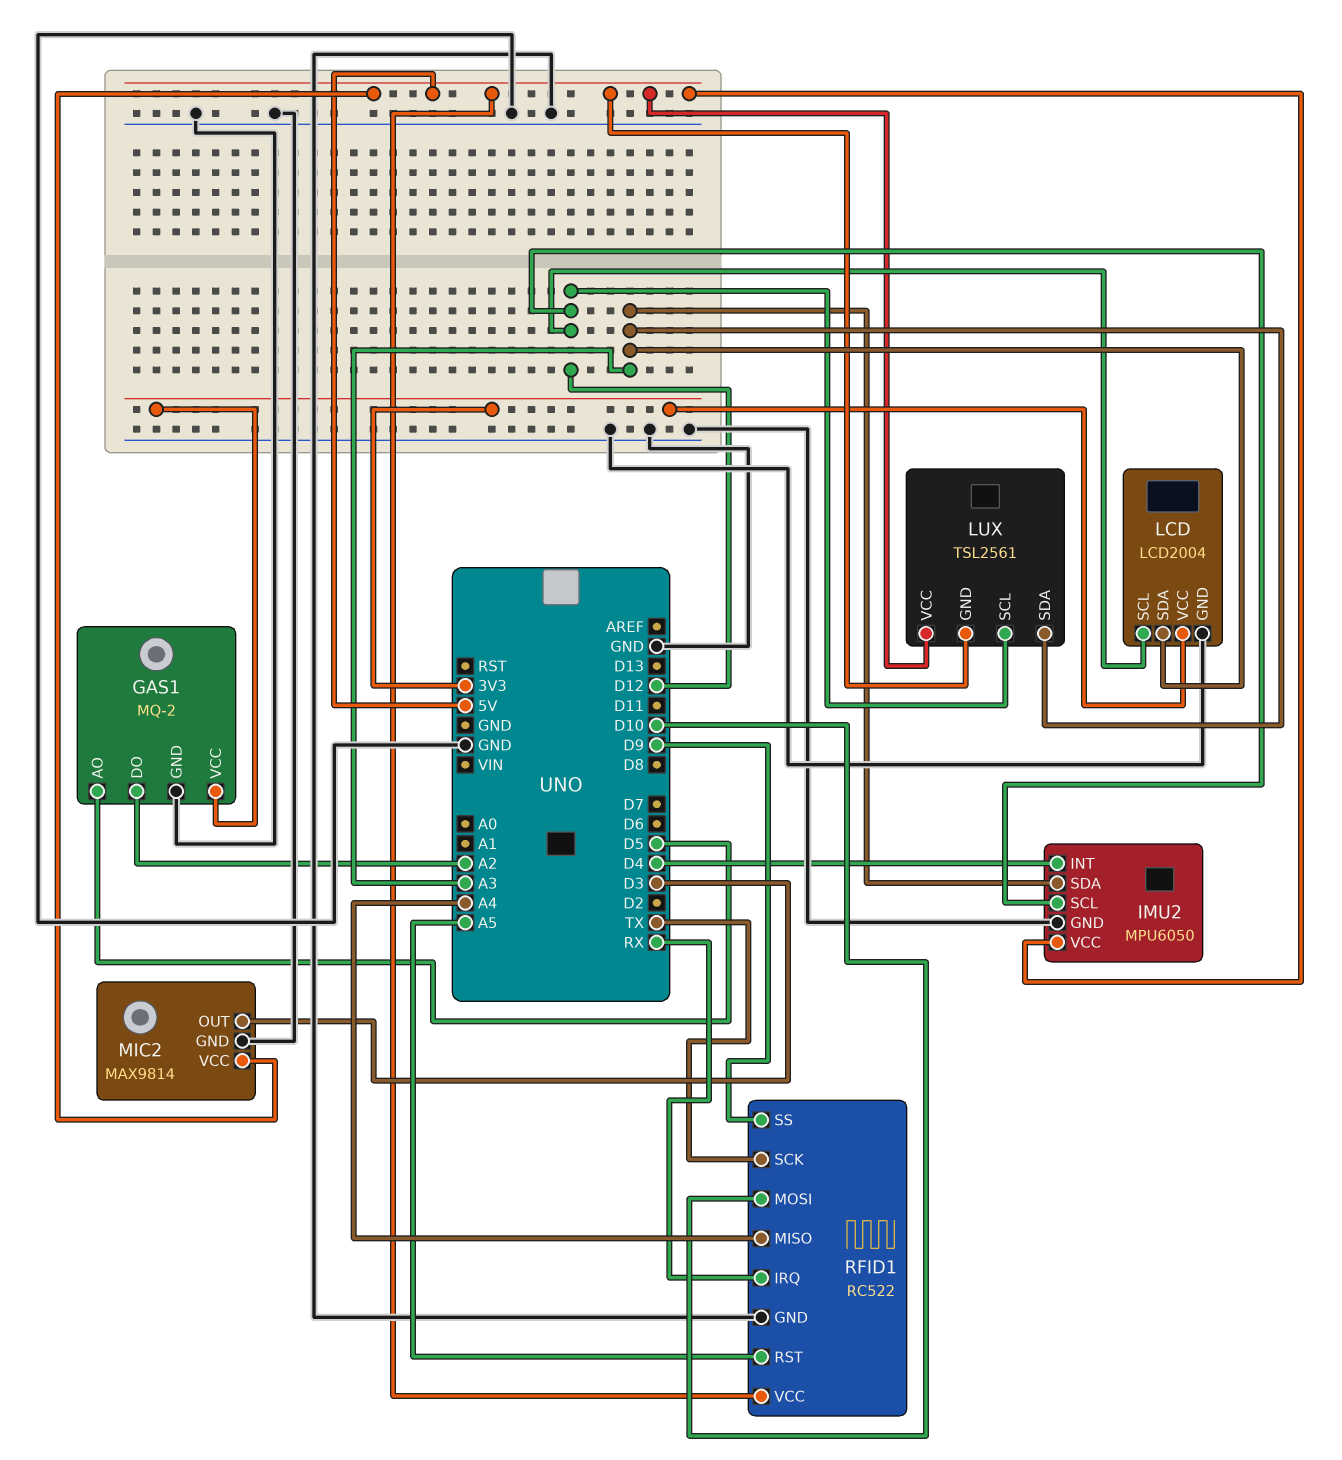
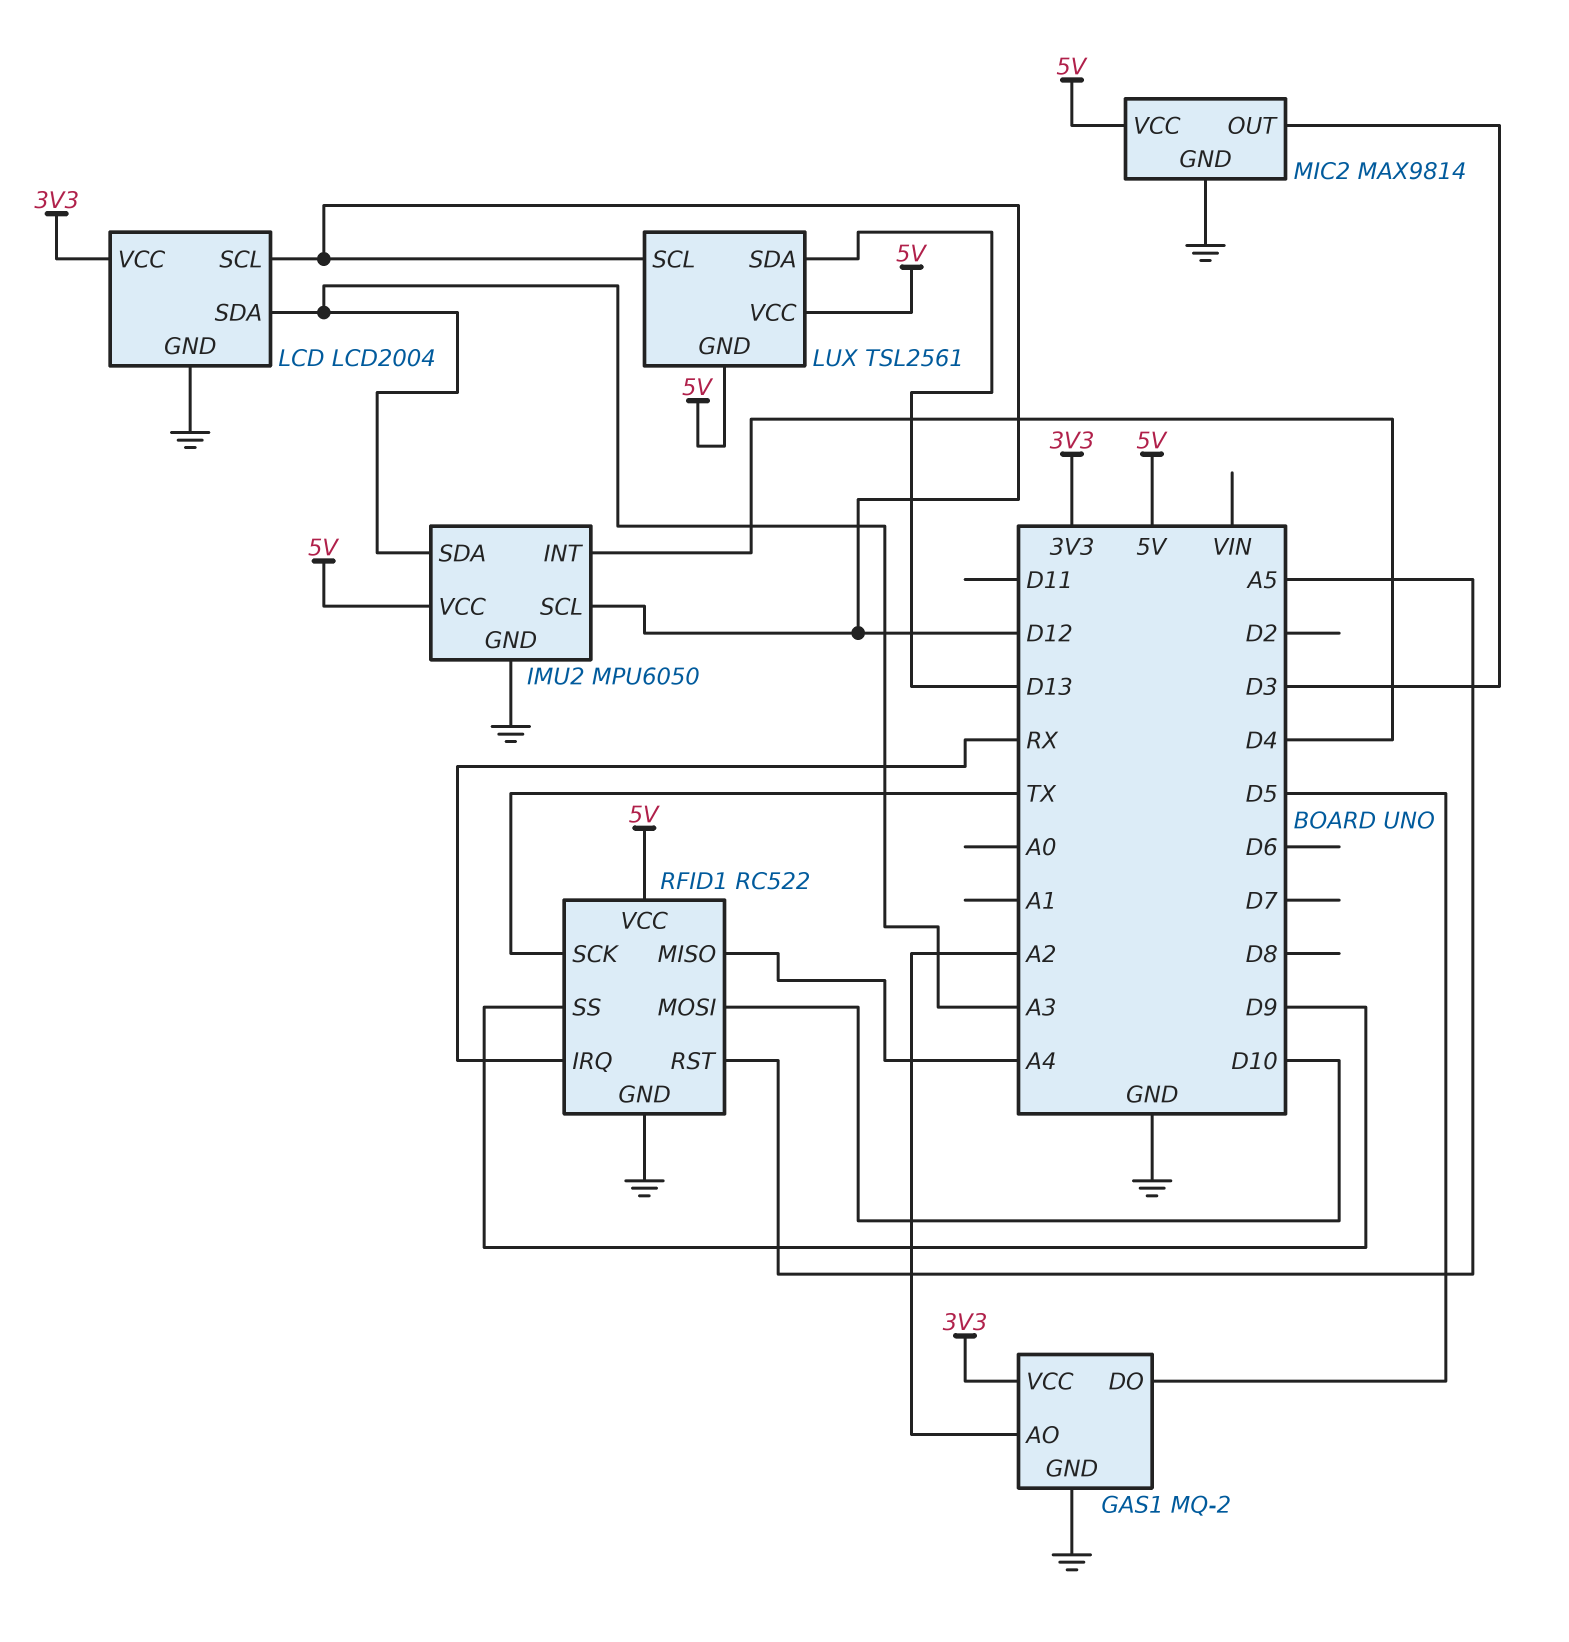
GAS1 pin AO: D5 -> A2
GAS1 pin DO: A2 -> D5
LUX pin SDA: A3 -> D13

